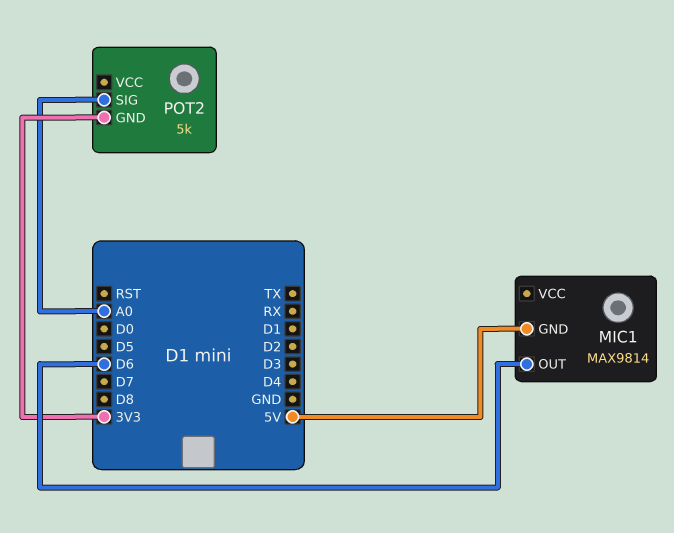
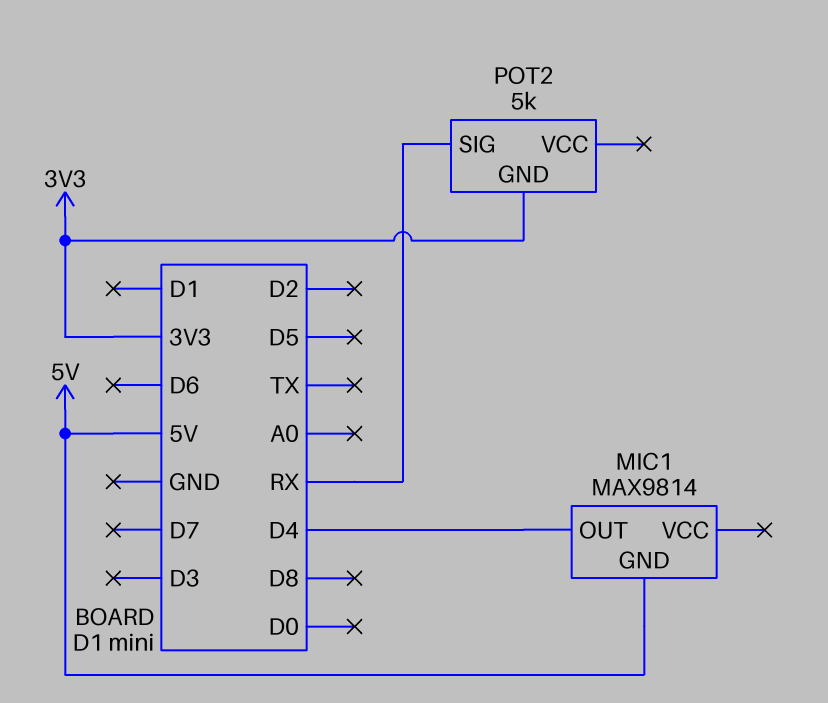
MIC1 pin OUT: D6 -> D4
POT2 pin SIG: A0 -> RX

